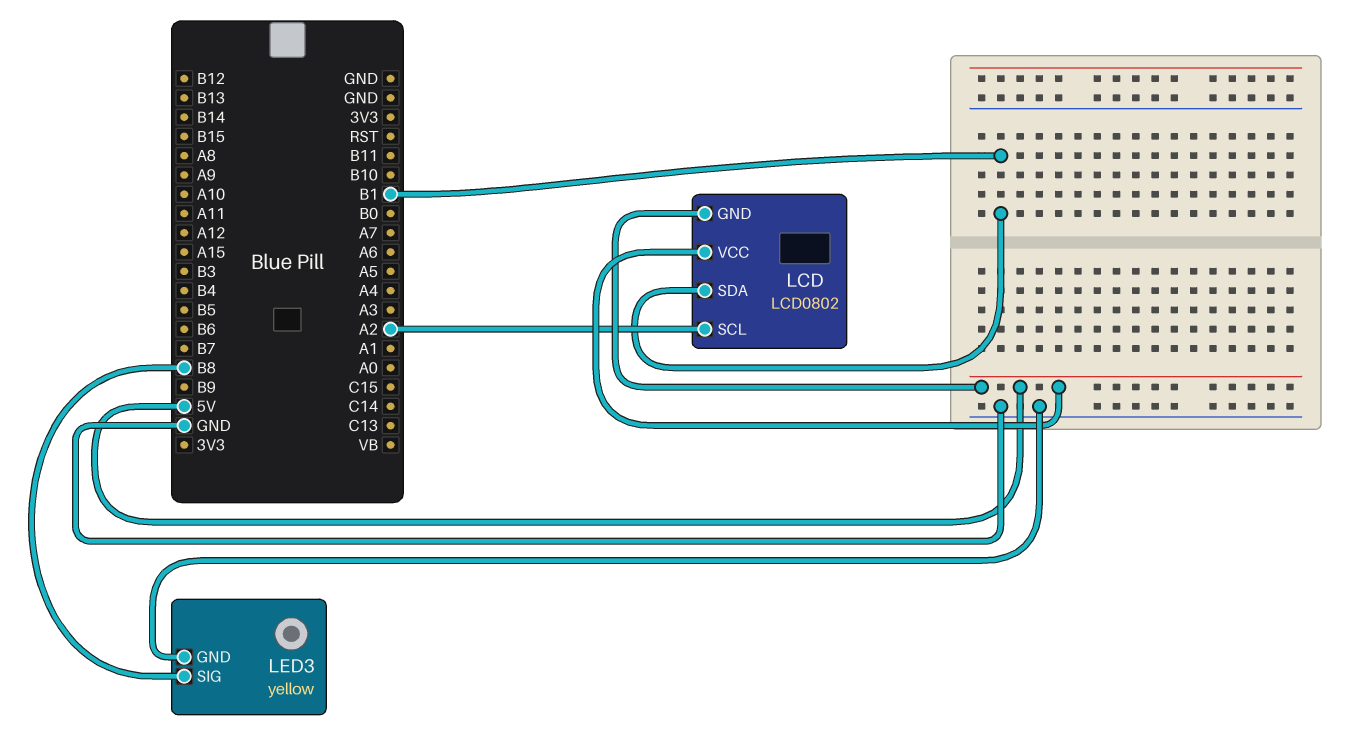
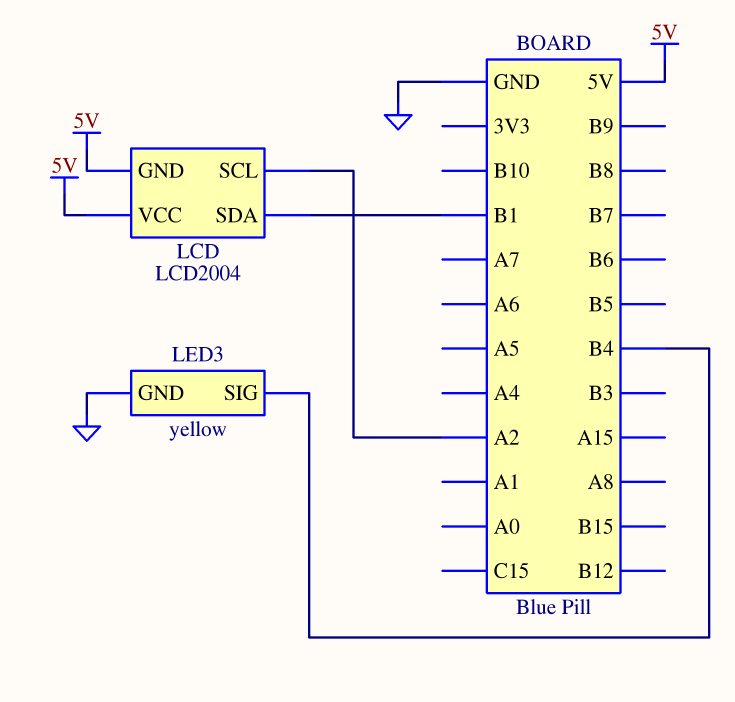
LCD: LCD0802 -> LCD2004
LED3 pin SIG: B8 -> B4

